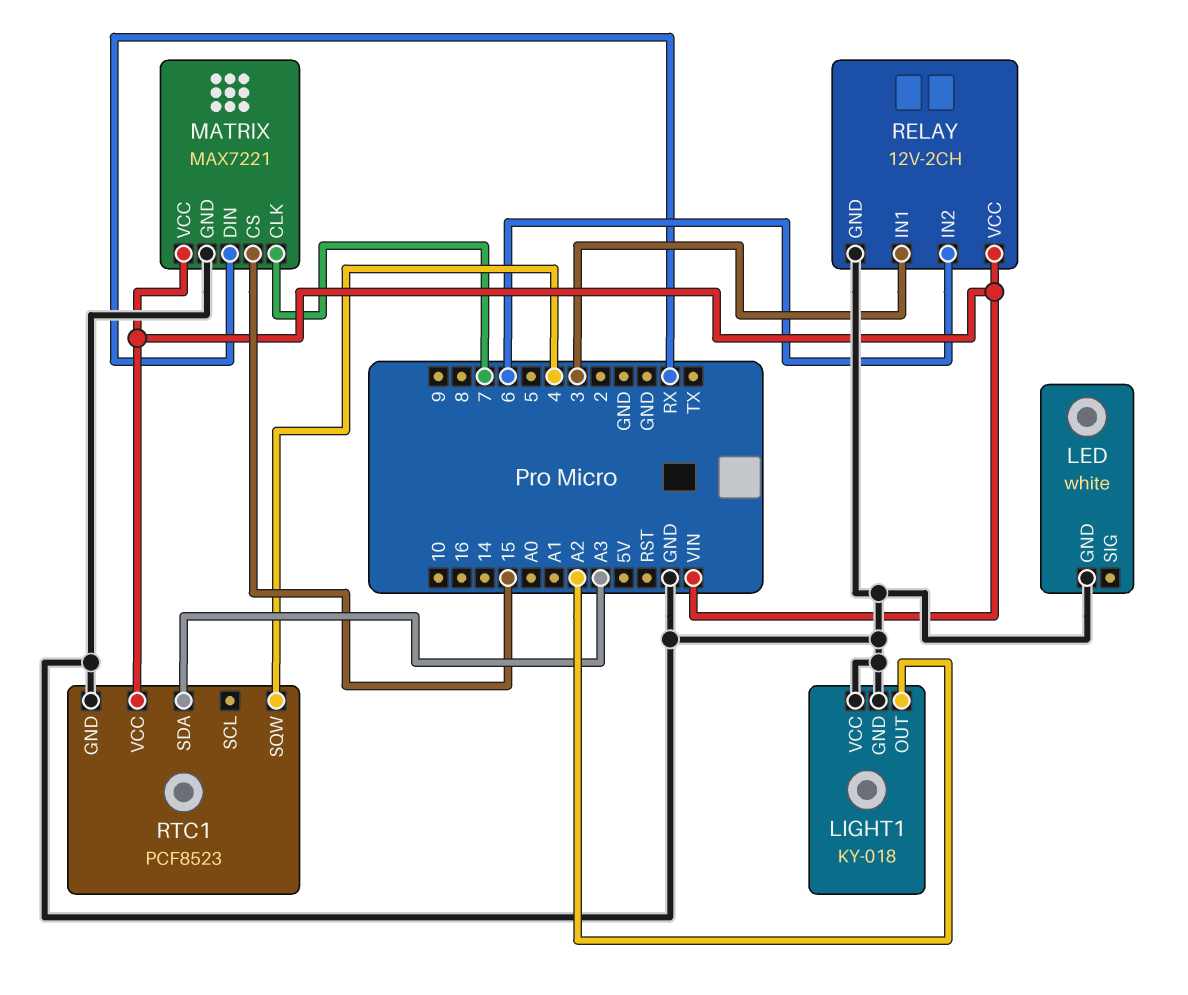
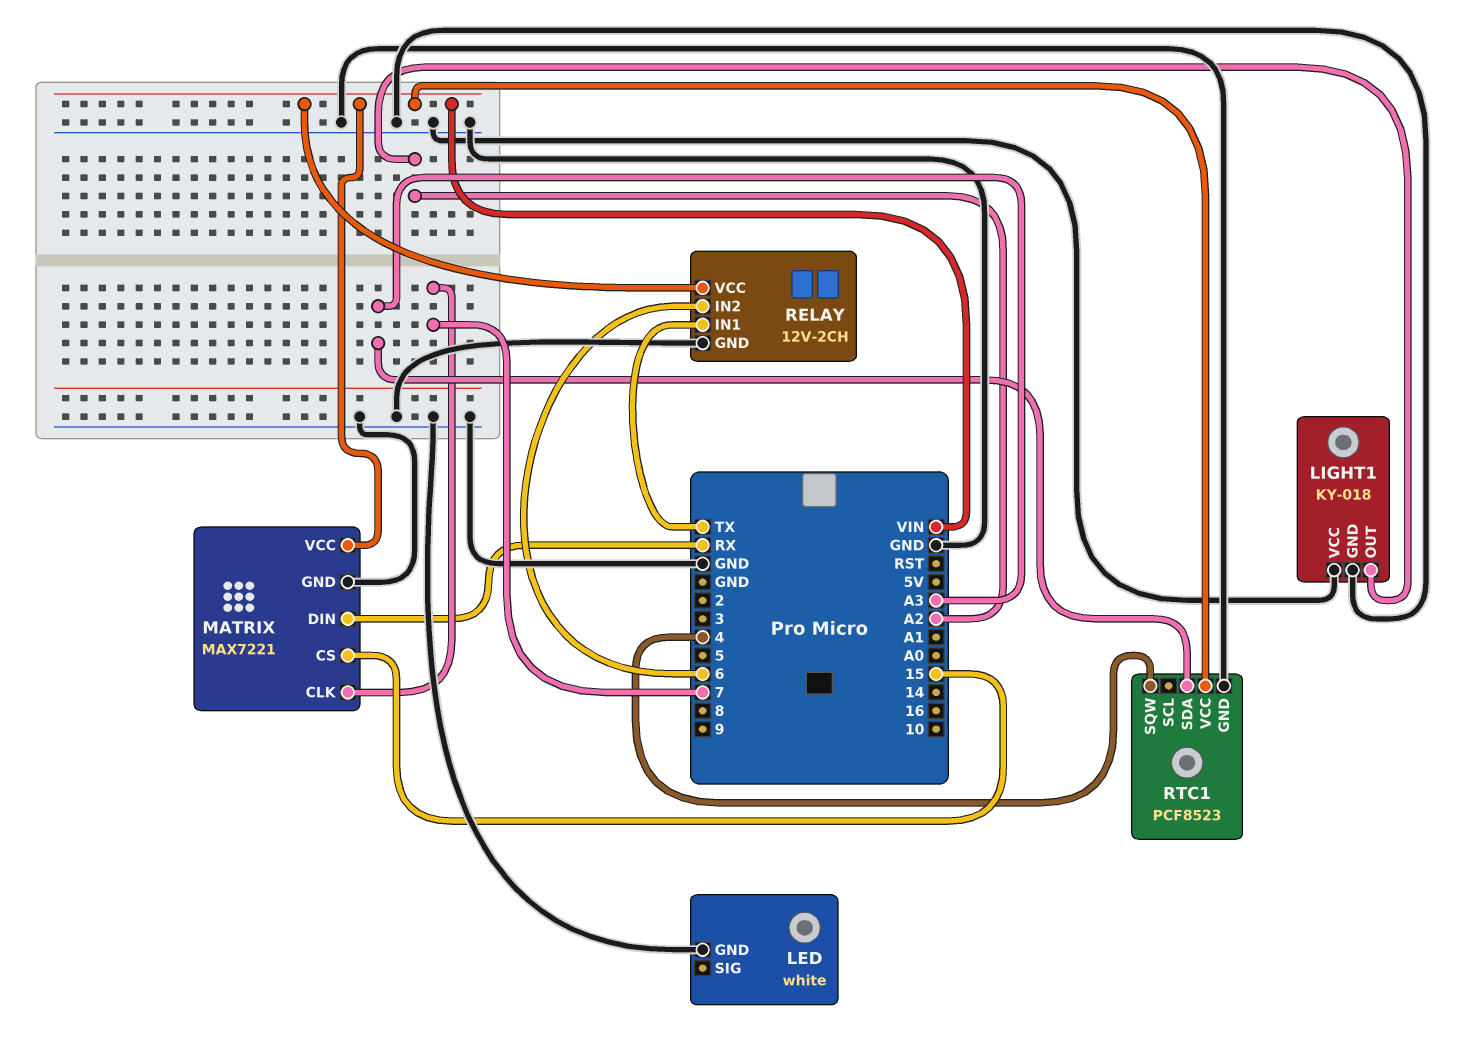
RELAY pin IN1: 3 -> TX

